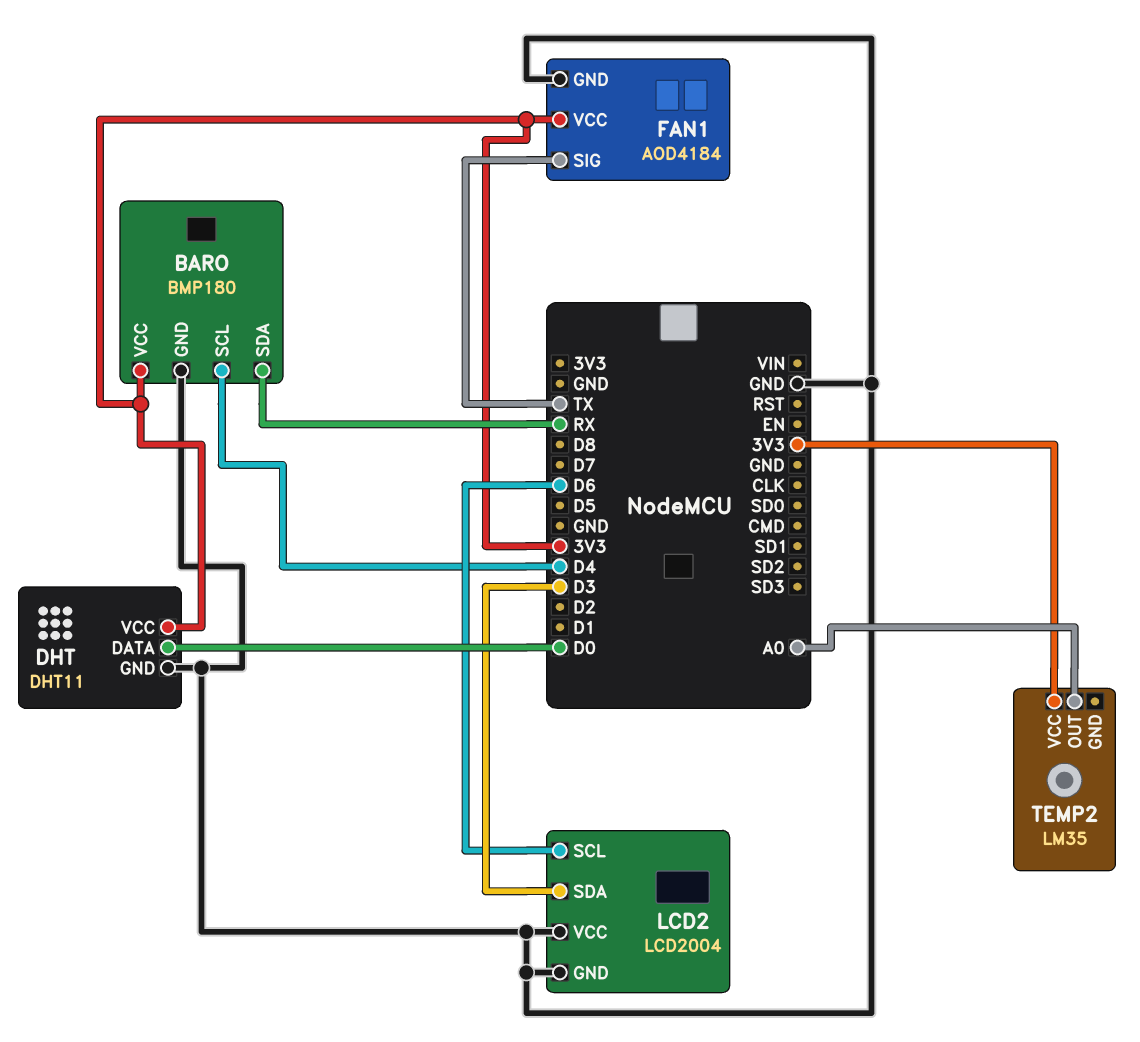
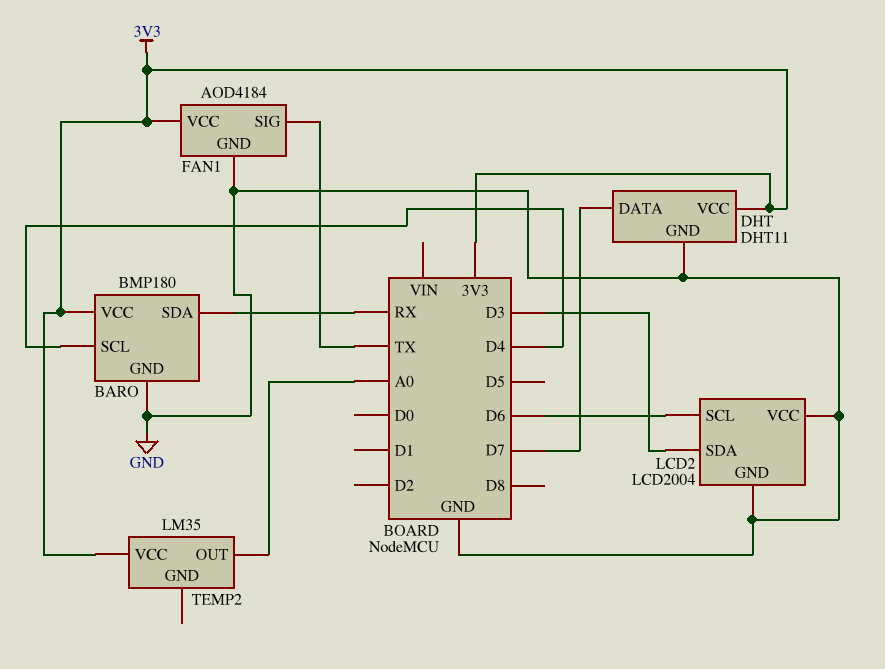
DHT pin DATA: D0 -> D7

